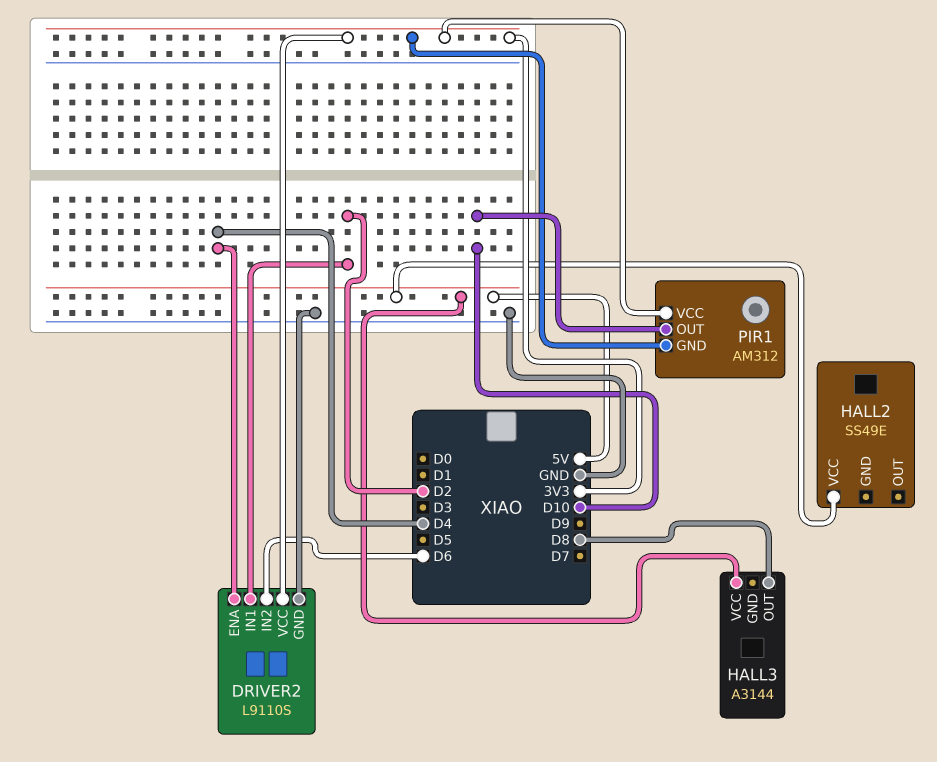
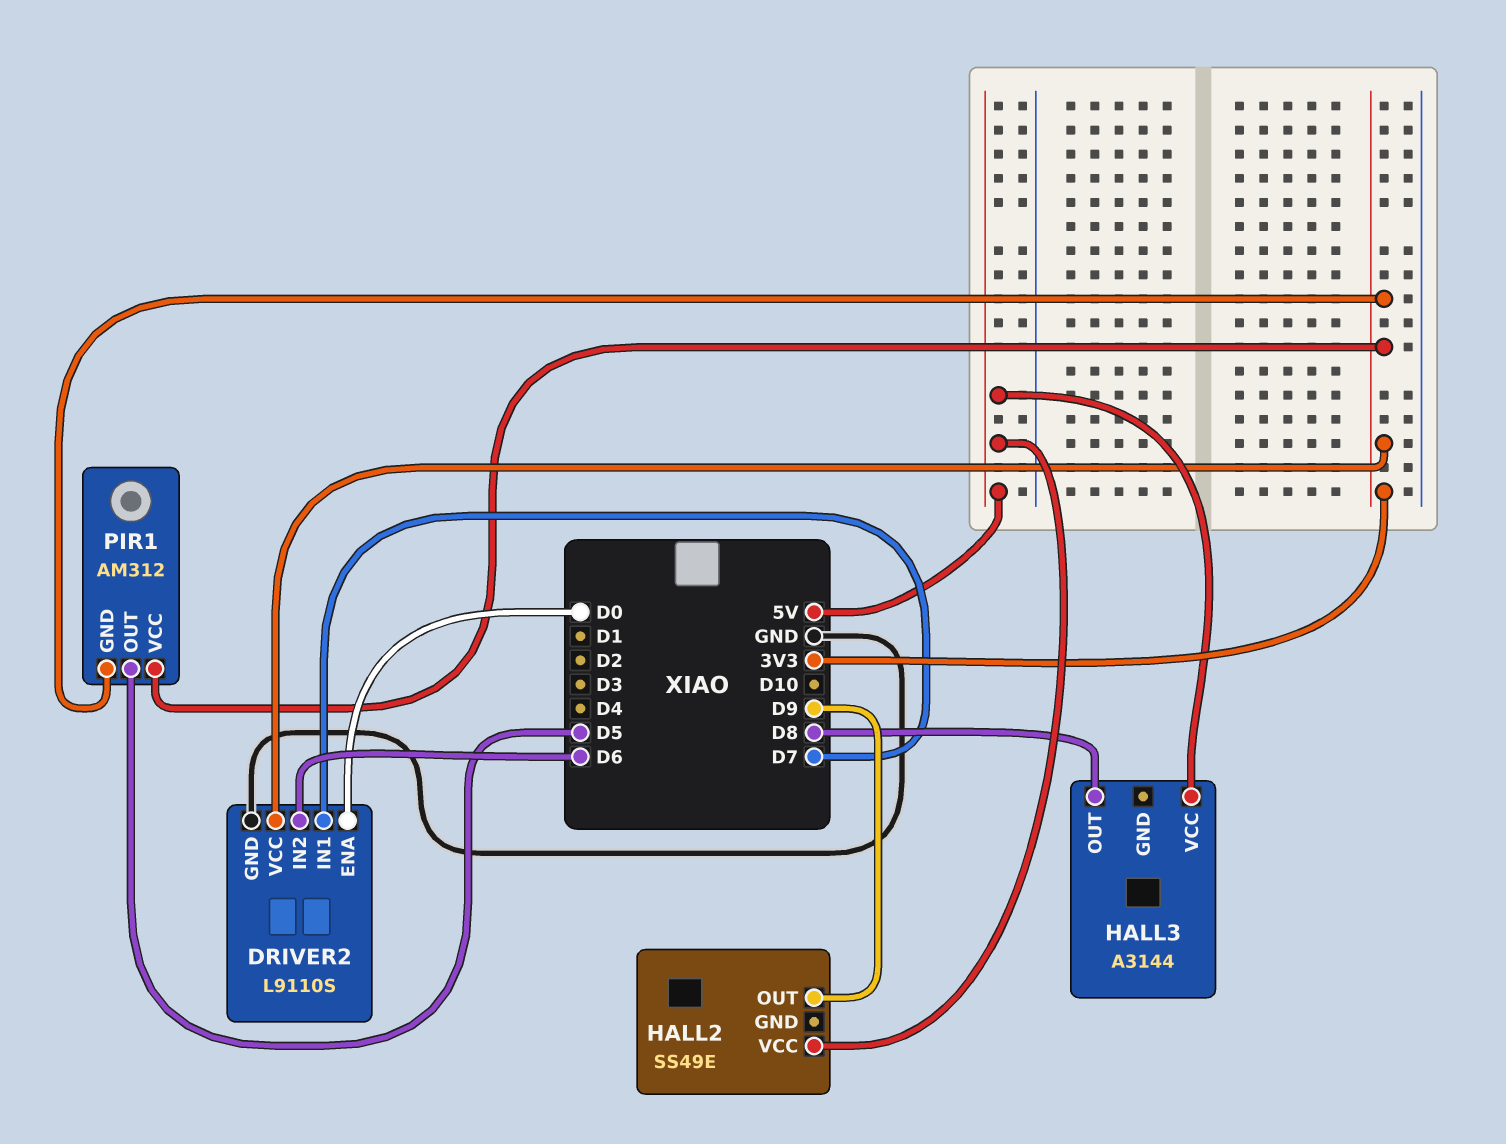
DRIVER2 pin ENA: D4 -> D0
DRIVER2 pin IN1: D2 -> D7
HALL2 pin OUT: none -> D9
PIR1 pin OUT: D10 -> D5

